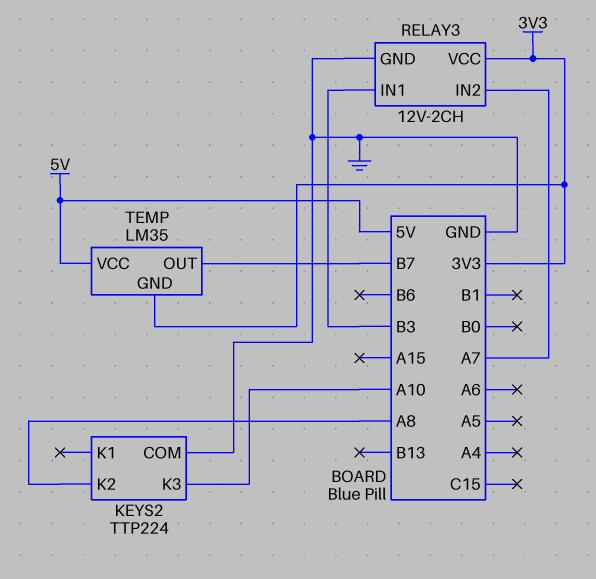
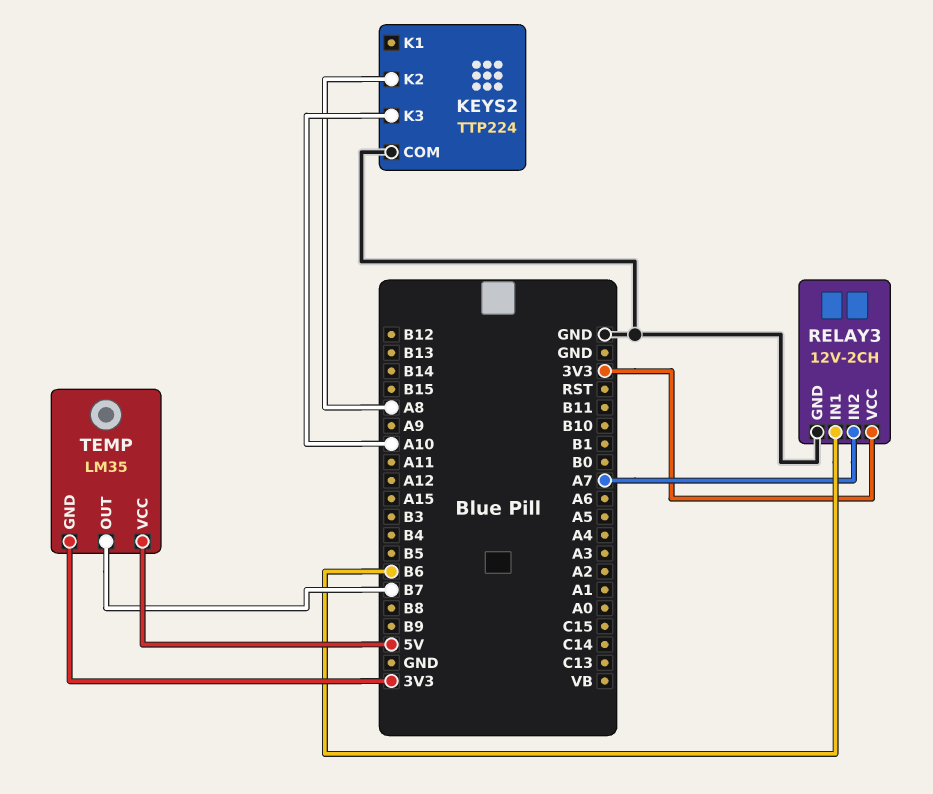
RELAY3 pin IN1: B3 -> B6

